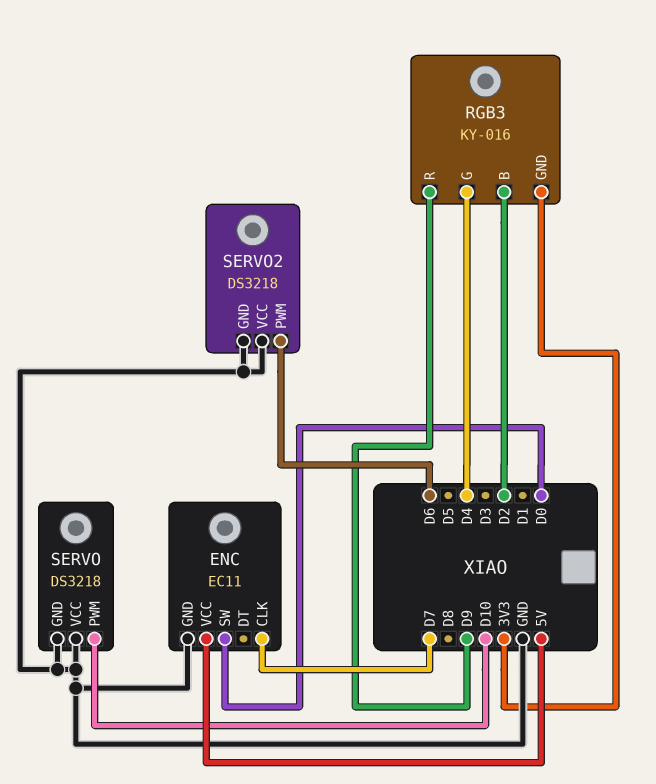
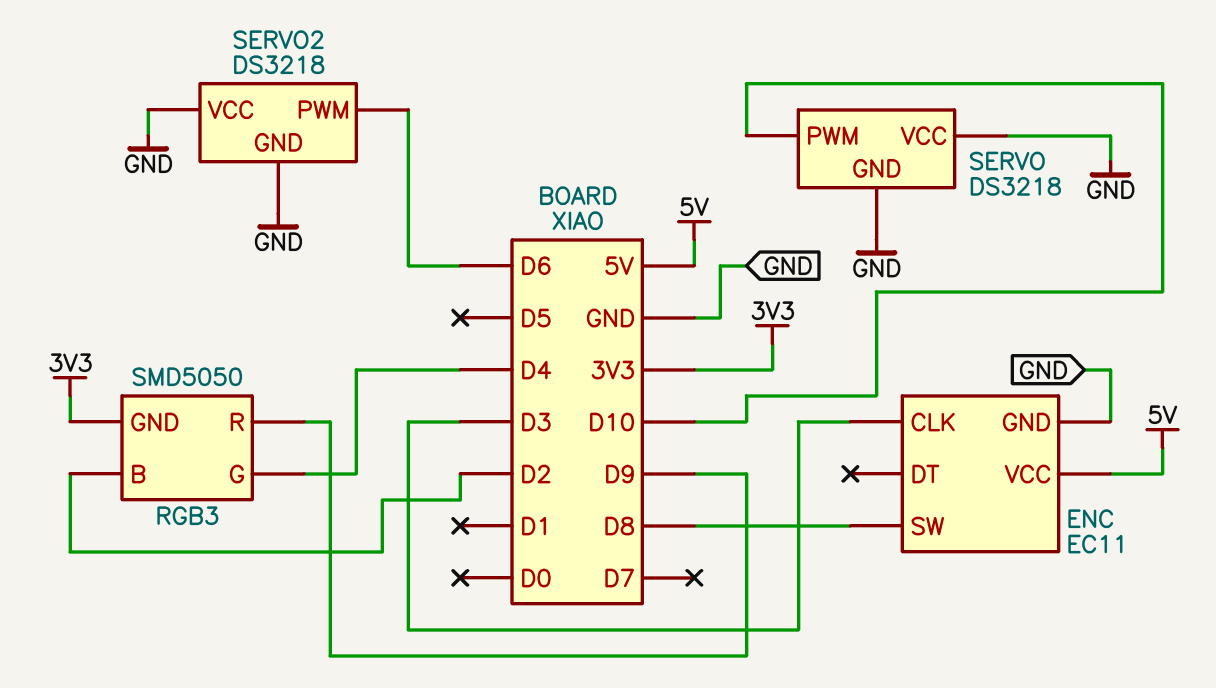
ENC pin CLK: D7 -> D3
ENC pin SW: D0 -> D8
RGB3: KY-016 -> SMD5050

